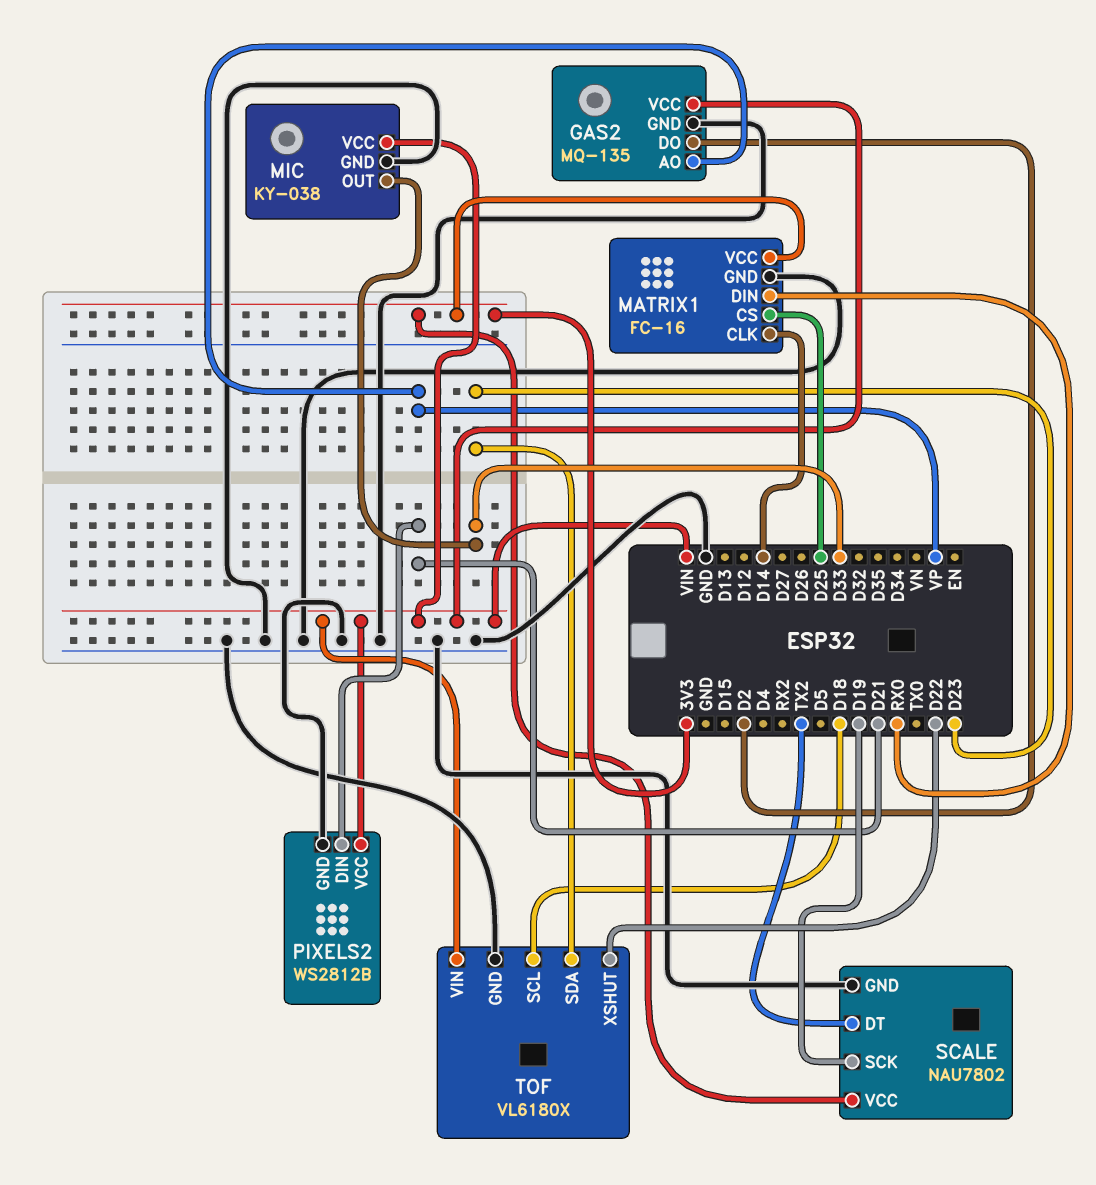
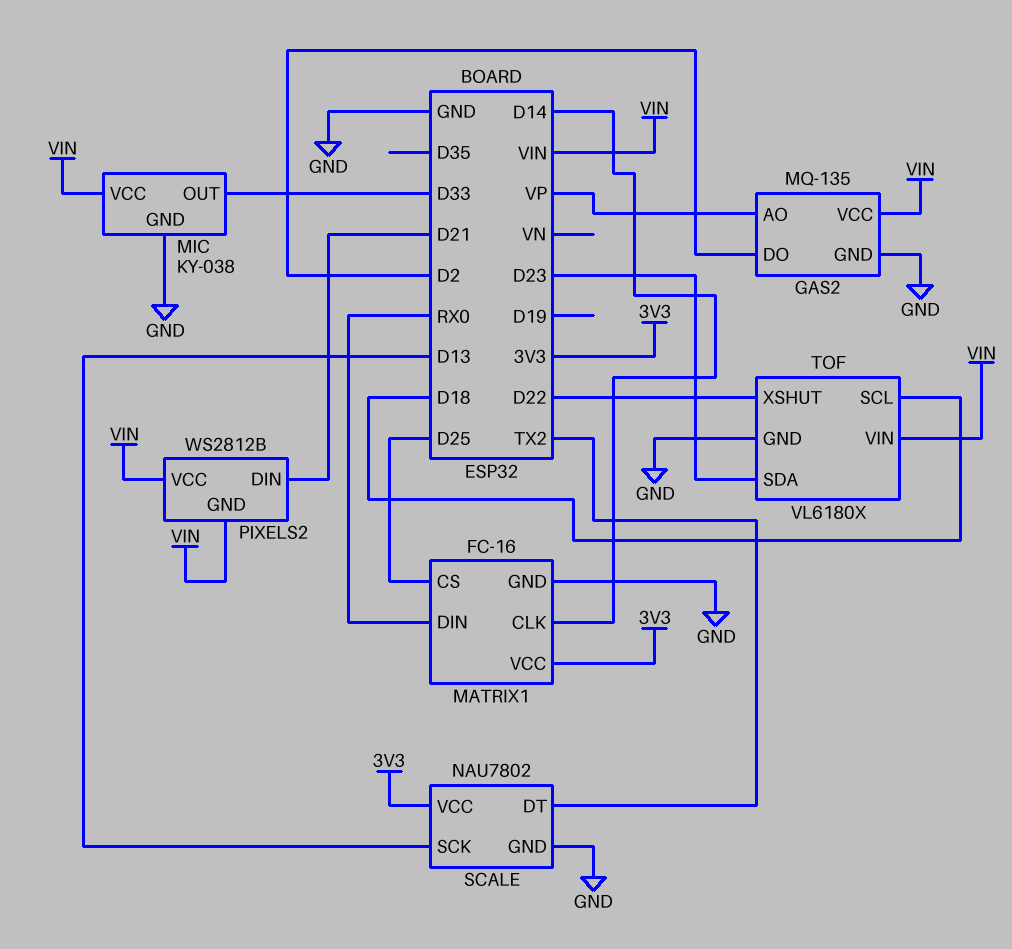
PIXELS2 pin GND: GND -> VIN
SCALE pin SCK: D19 -> D13

